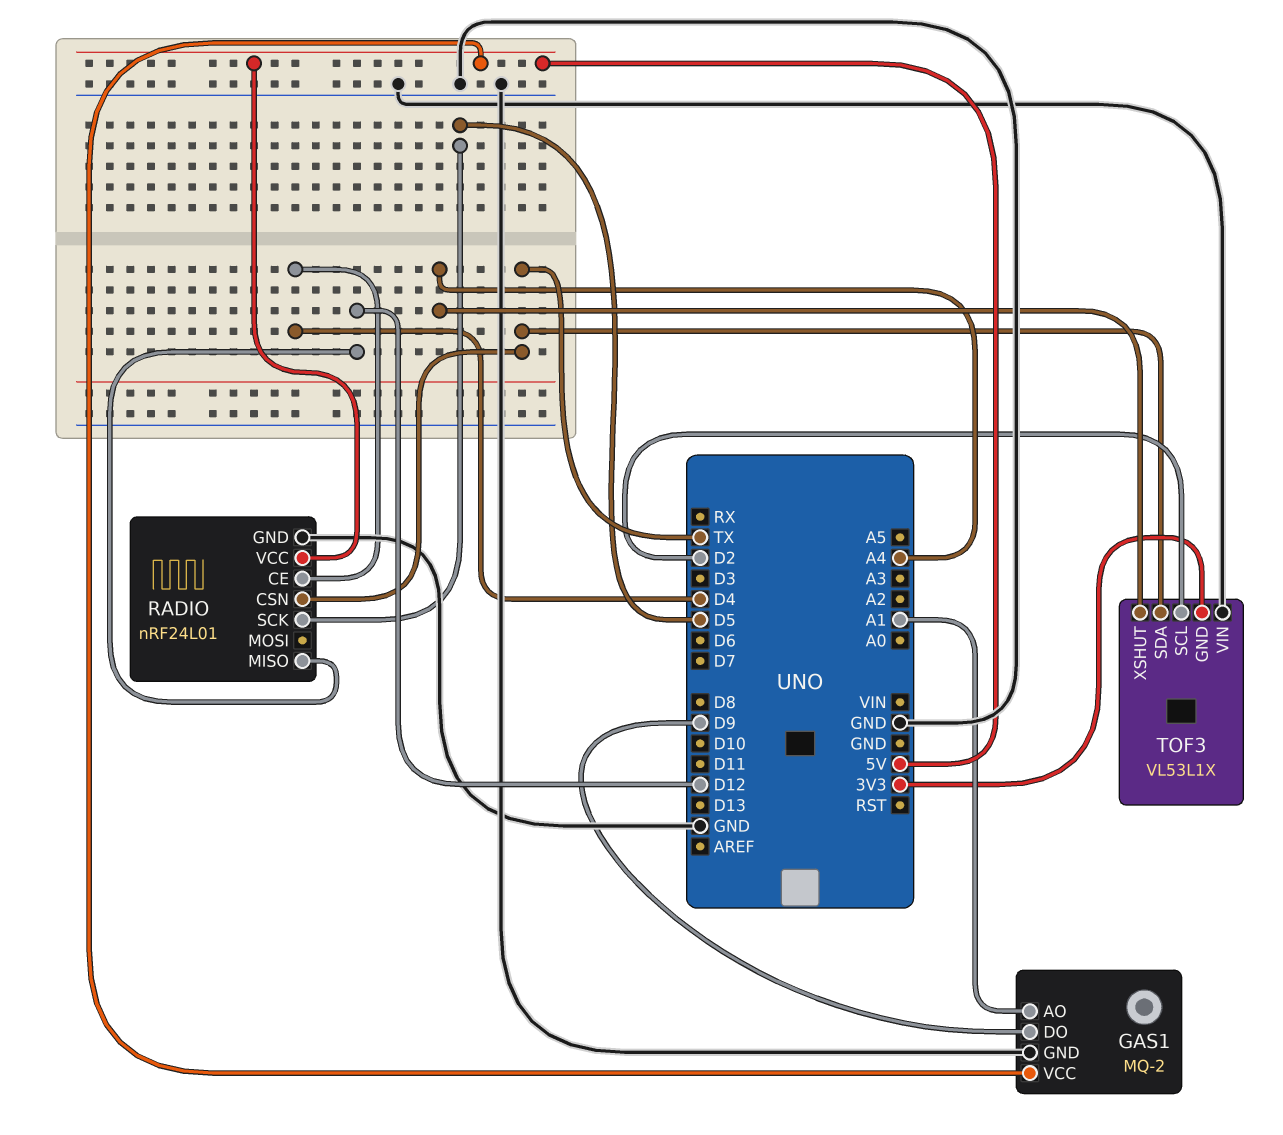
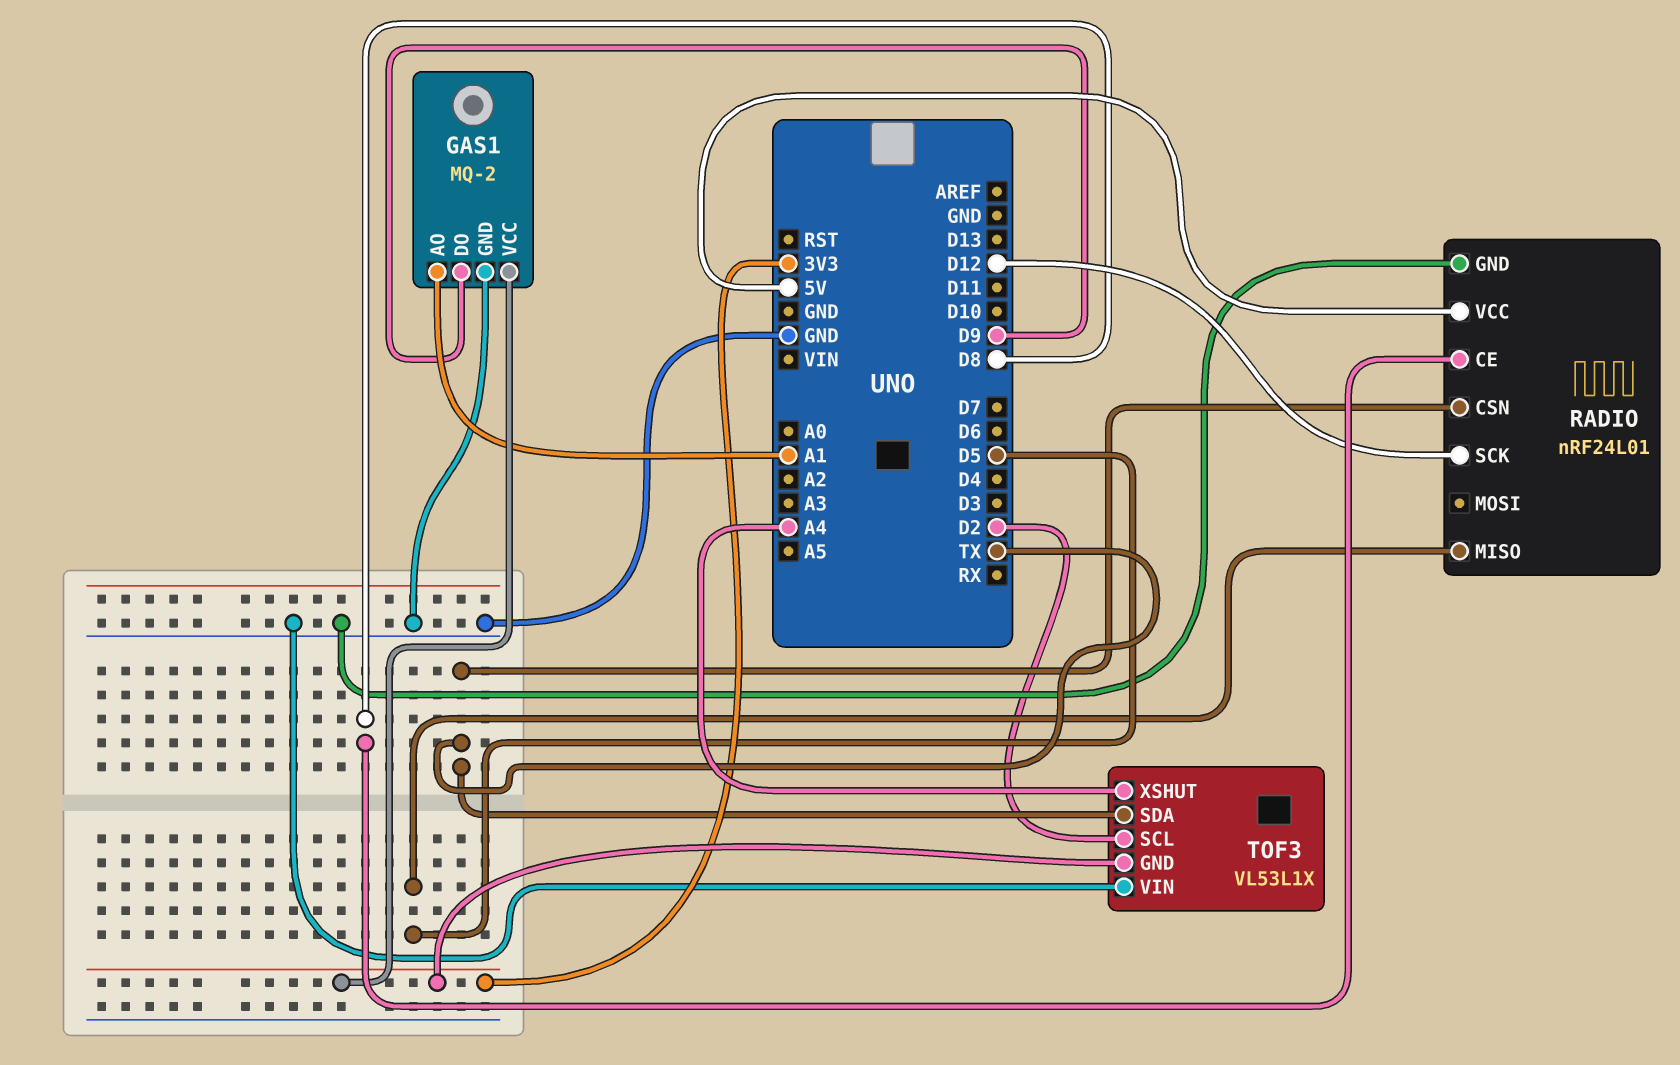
GAS1 pin VCC: 5V -> 3V3
RADIO pin CE: D4 -> D8
RADIO pin MISO: D12 -> D5
RADIO pin SCK: D5 -> D12

